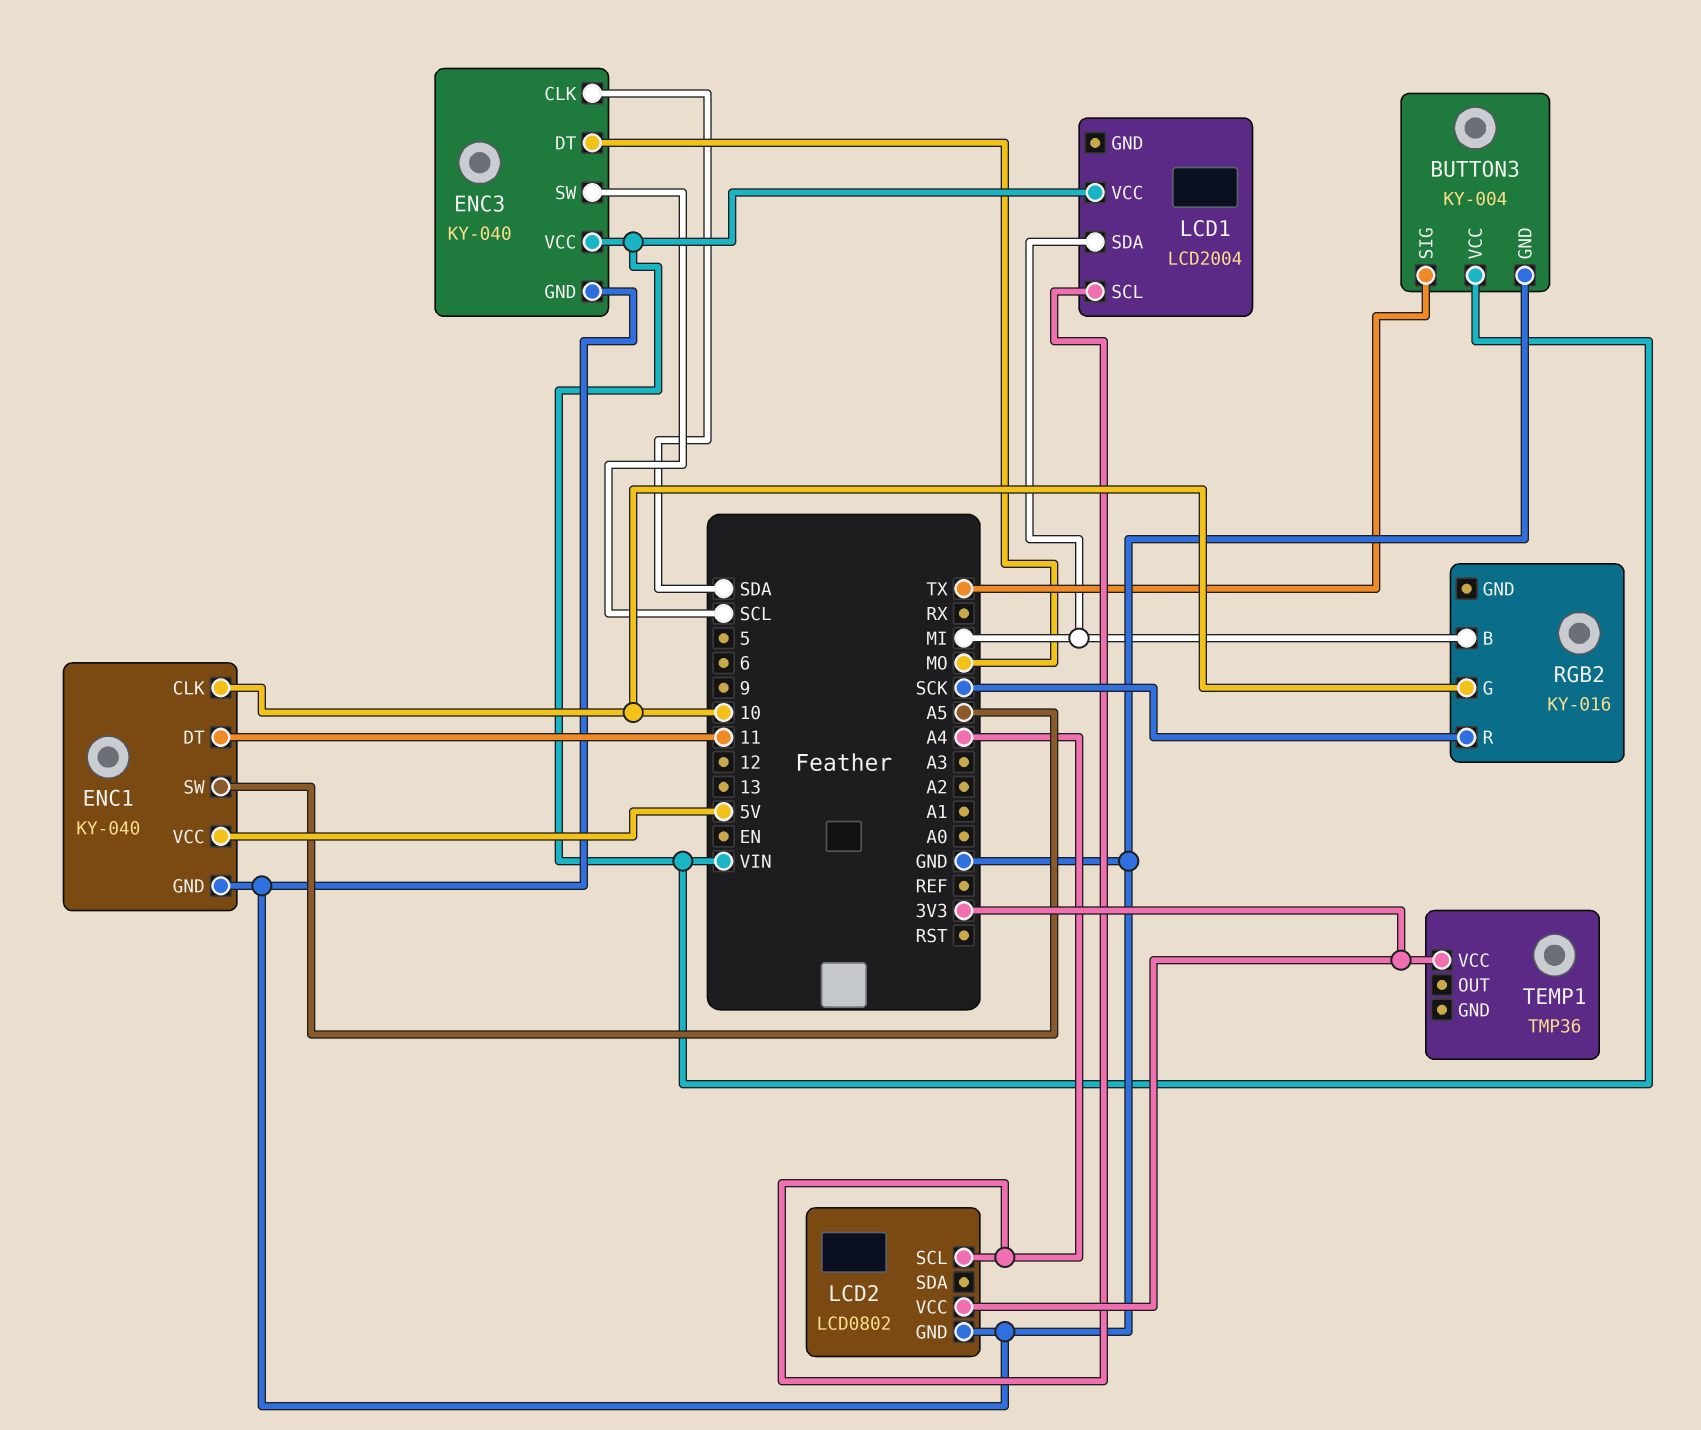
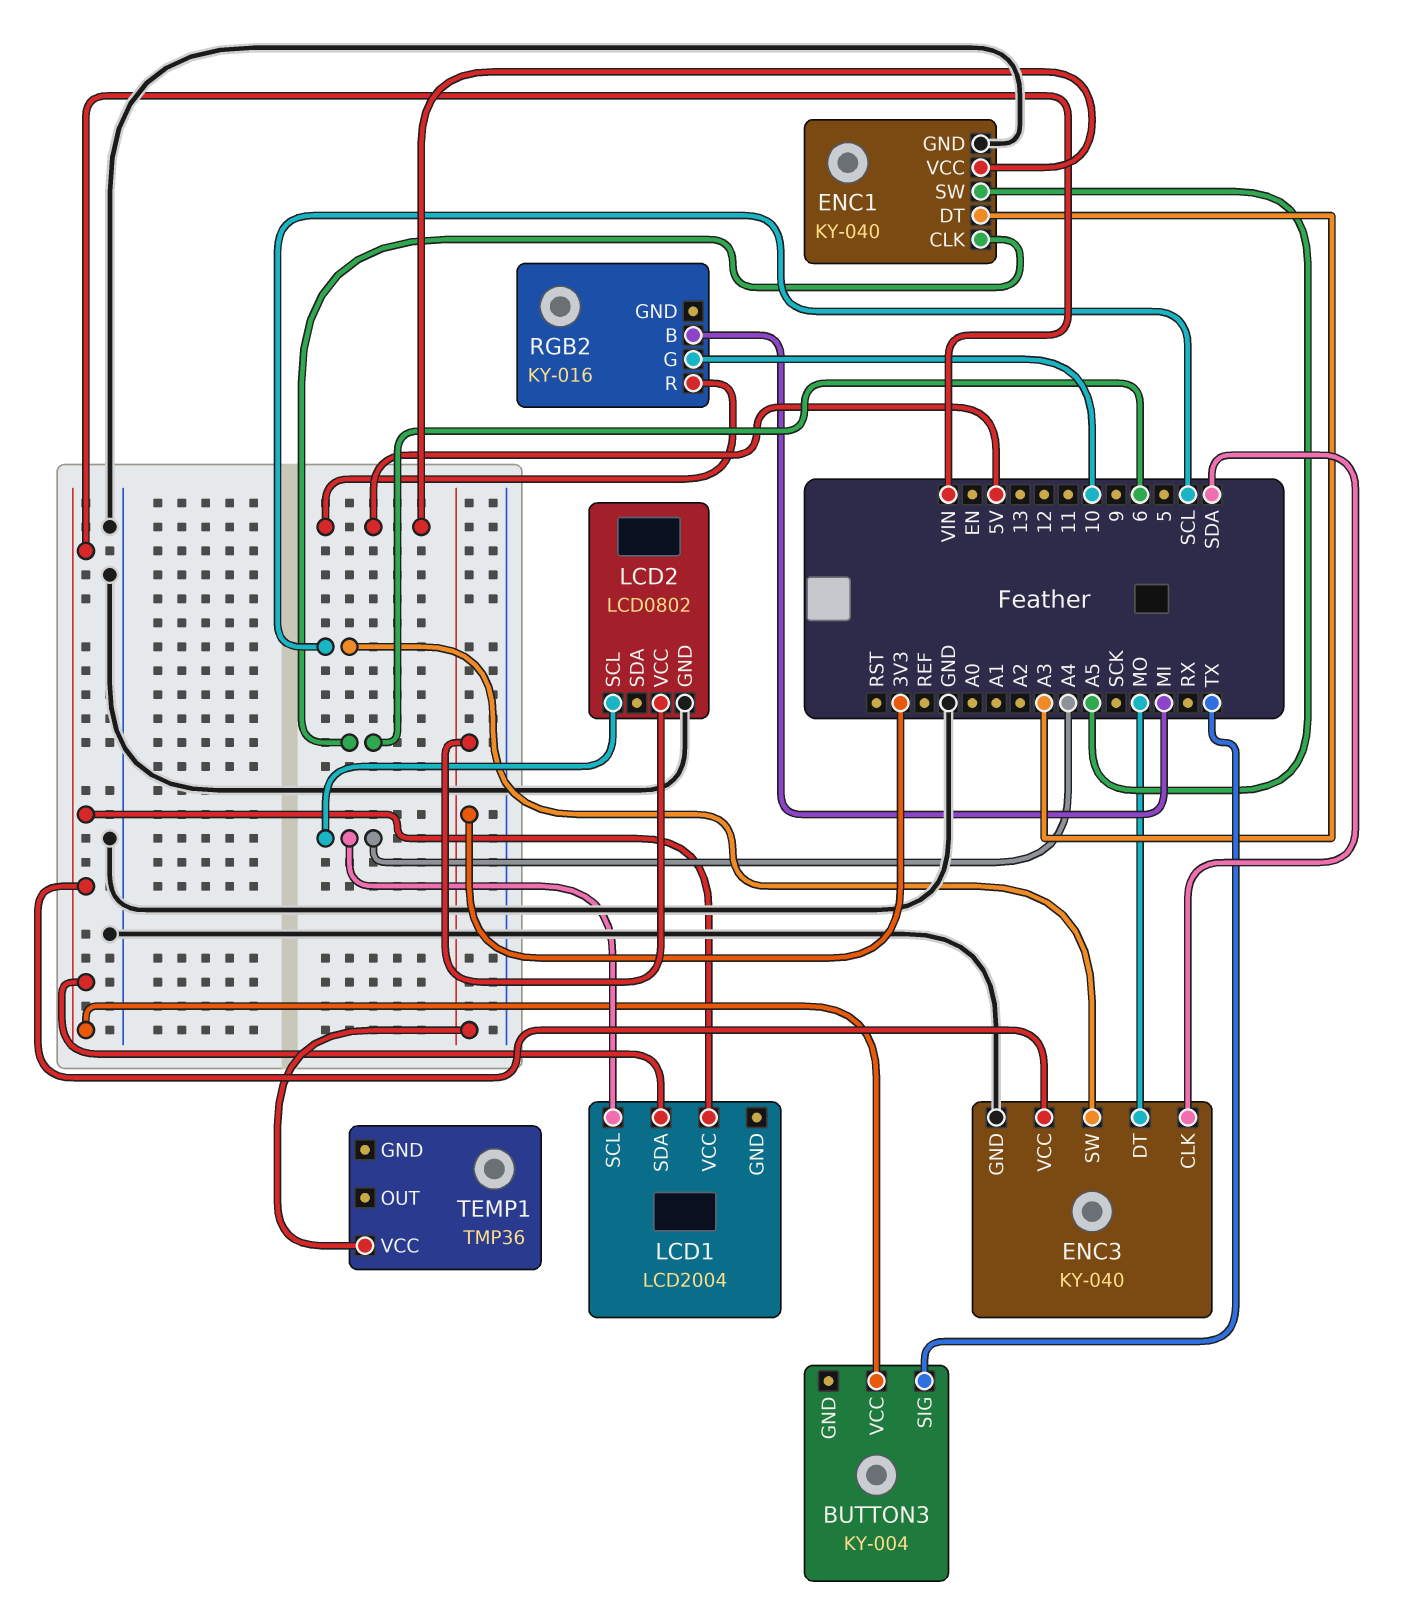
BUTTON3 pin GND: GND -> none
ENC1 pin CLK: 10 -> 6
ENC1 pin DT: 11 -> A3
LCD1 pin SDA: MI -> VIN
RGB2 pin R: SCK -> 5V

